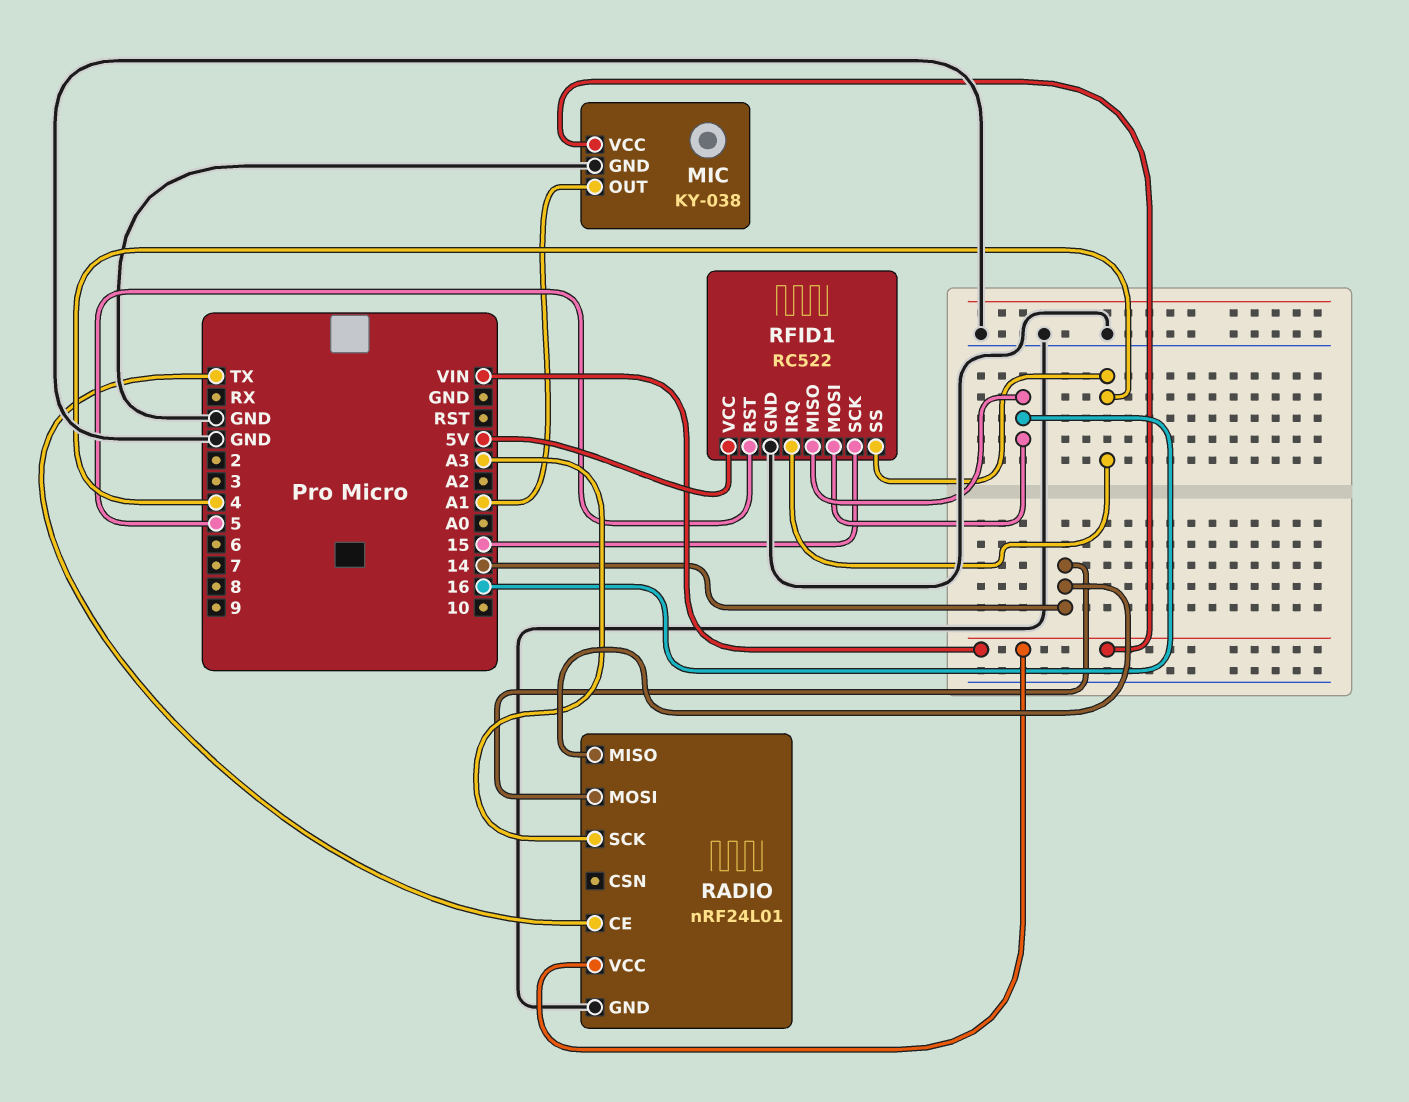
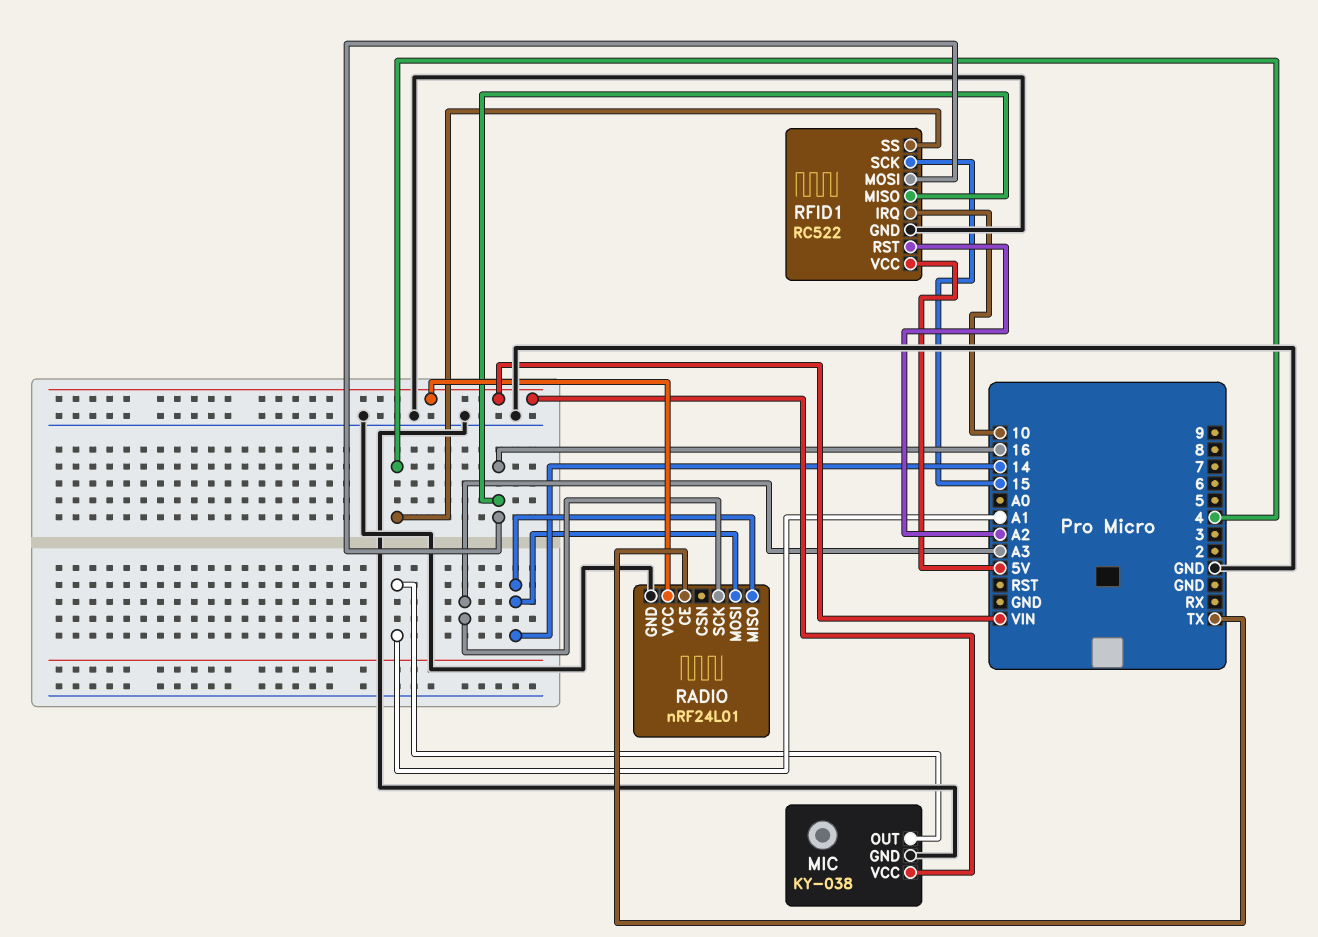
RFID1 pin IRQ: 4 -> 10
RFID1 pin RST: 5 -> A2

